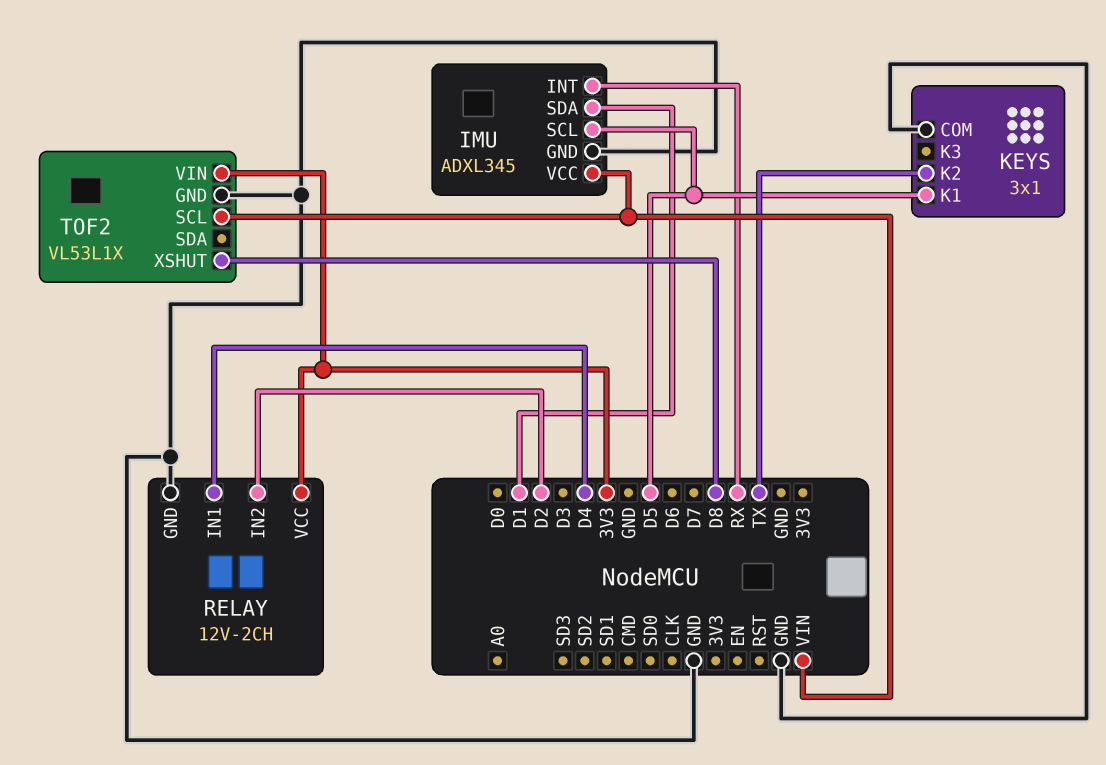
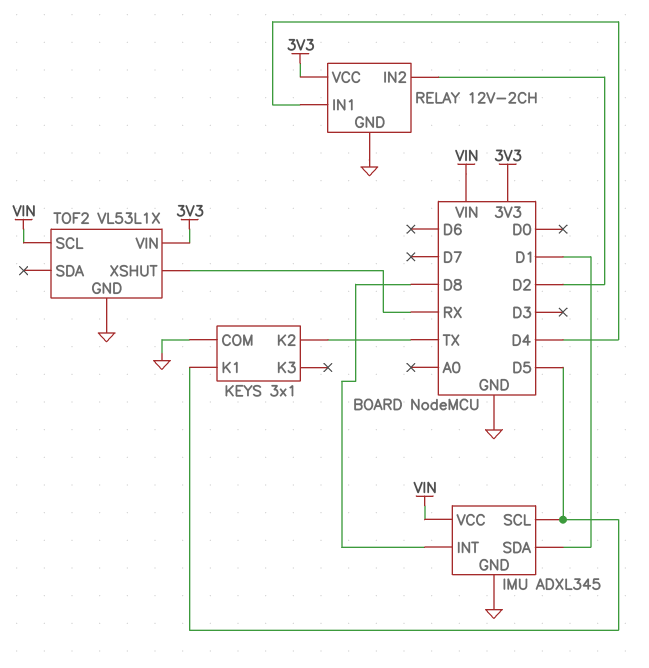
IMU pin INT: RX -> D8
TOF2 pin XSHUT: D8 -> RX

